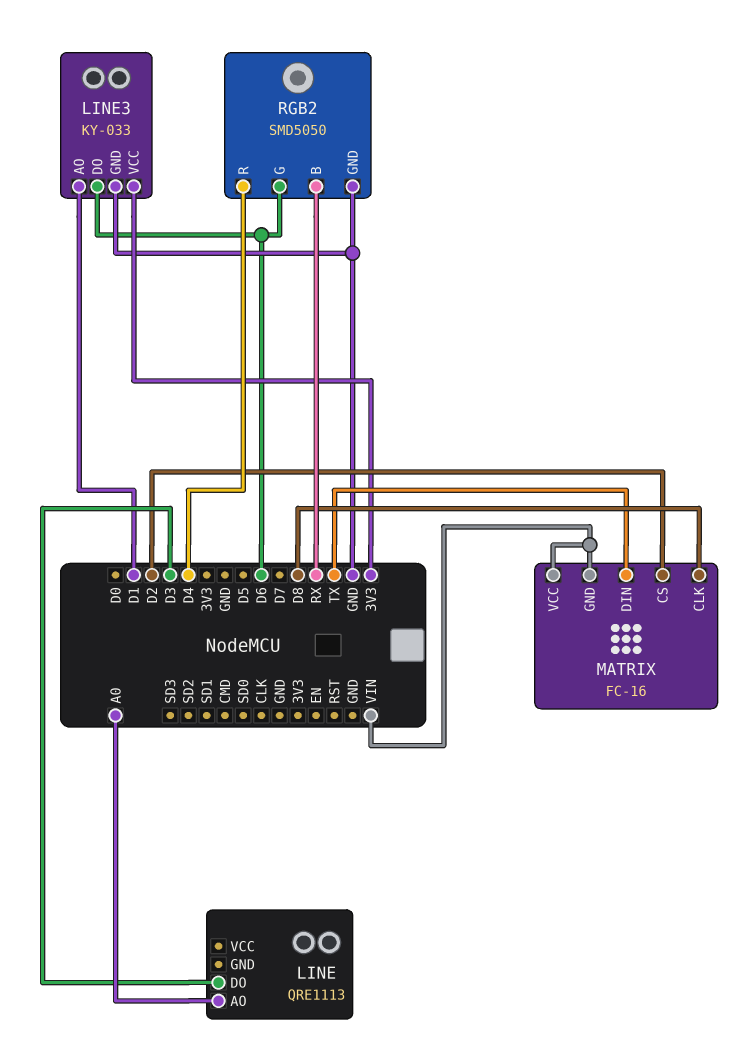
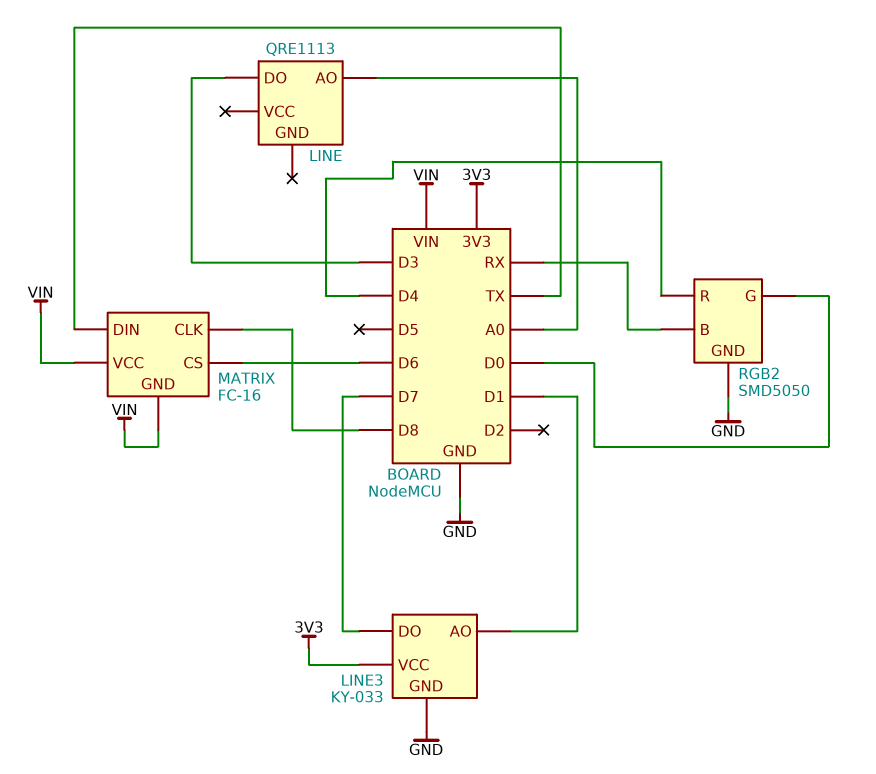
LINE3 pin DO: D6 -> D7
MATRIX pin CS: D2 -> D6
RGB2 pin G: D6 -> D0

